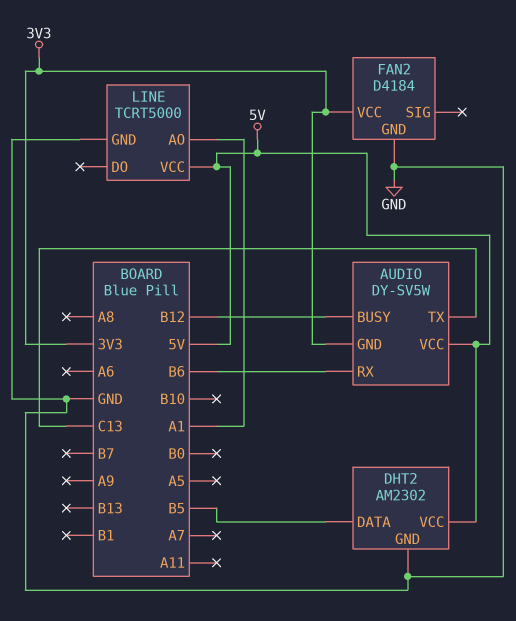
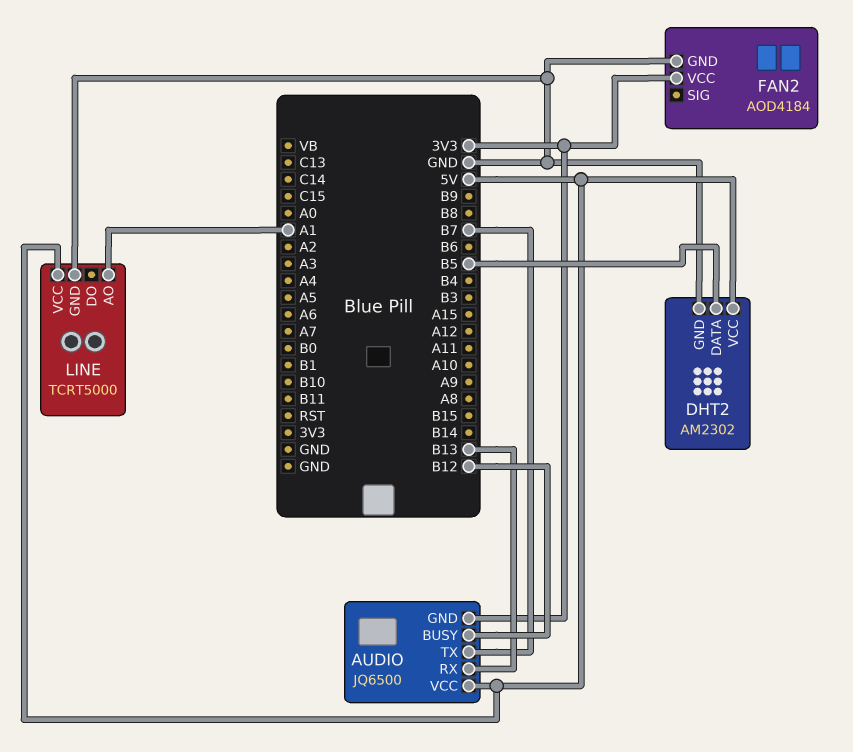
AUDIO: DY-SV5W -> JQ6500
AUDIO pin RX: B6 -> B13
AUDIO pin TX: C13 -> B7
FAN2: D4184 -> AOD4184

